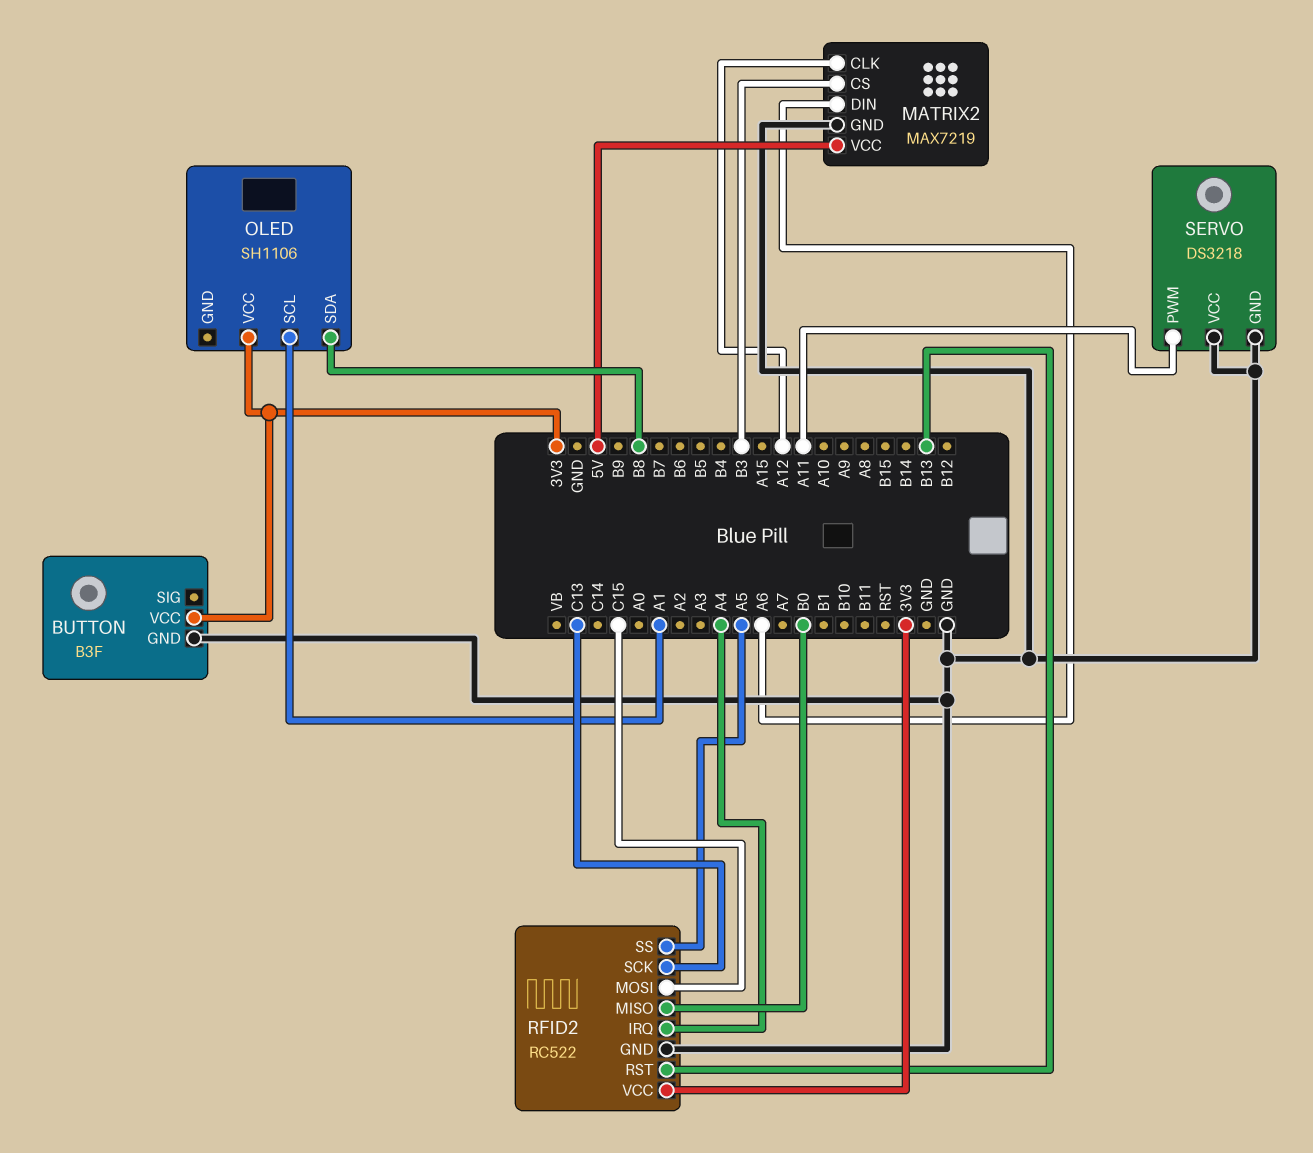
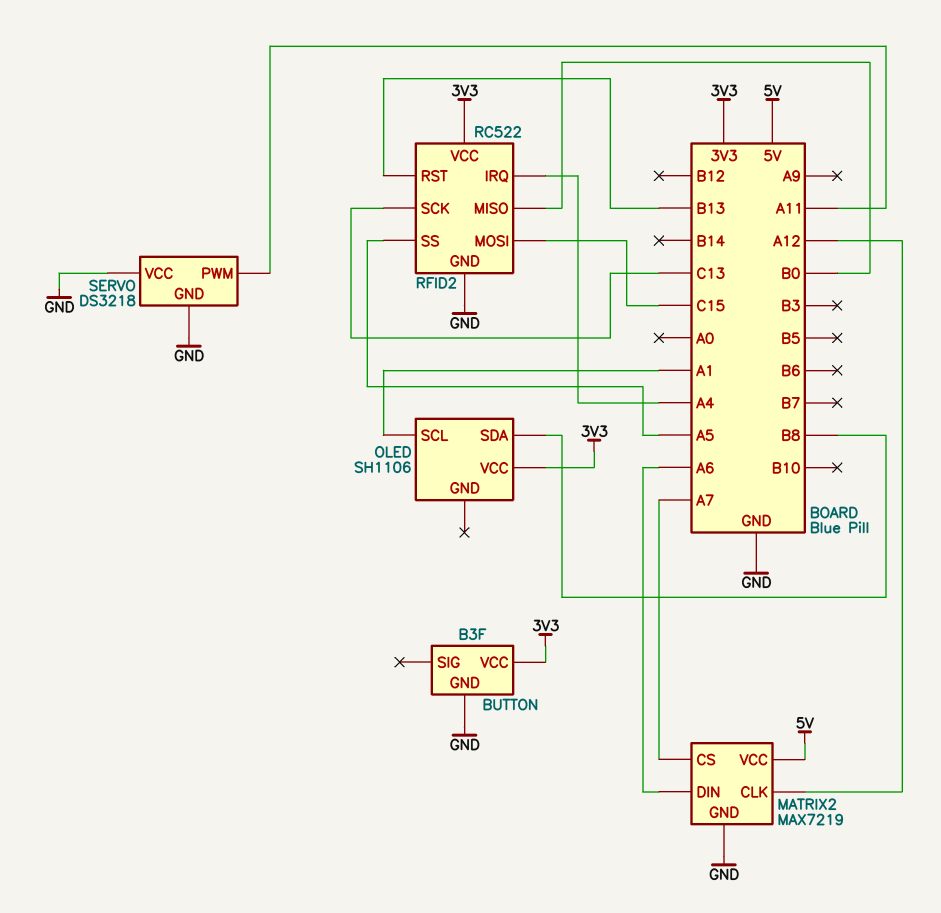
MATRIX2 pin CS: B3 -> A7

